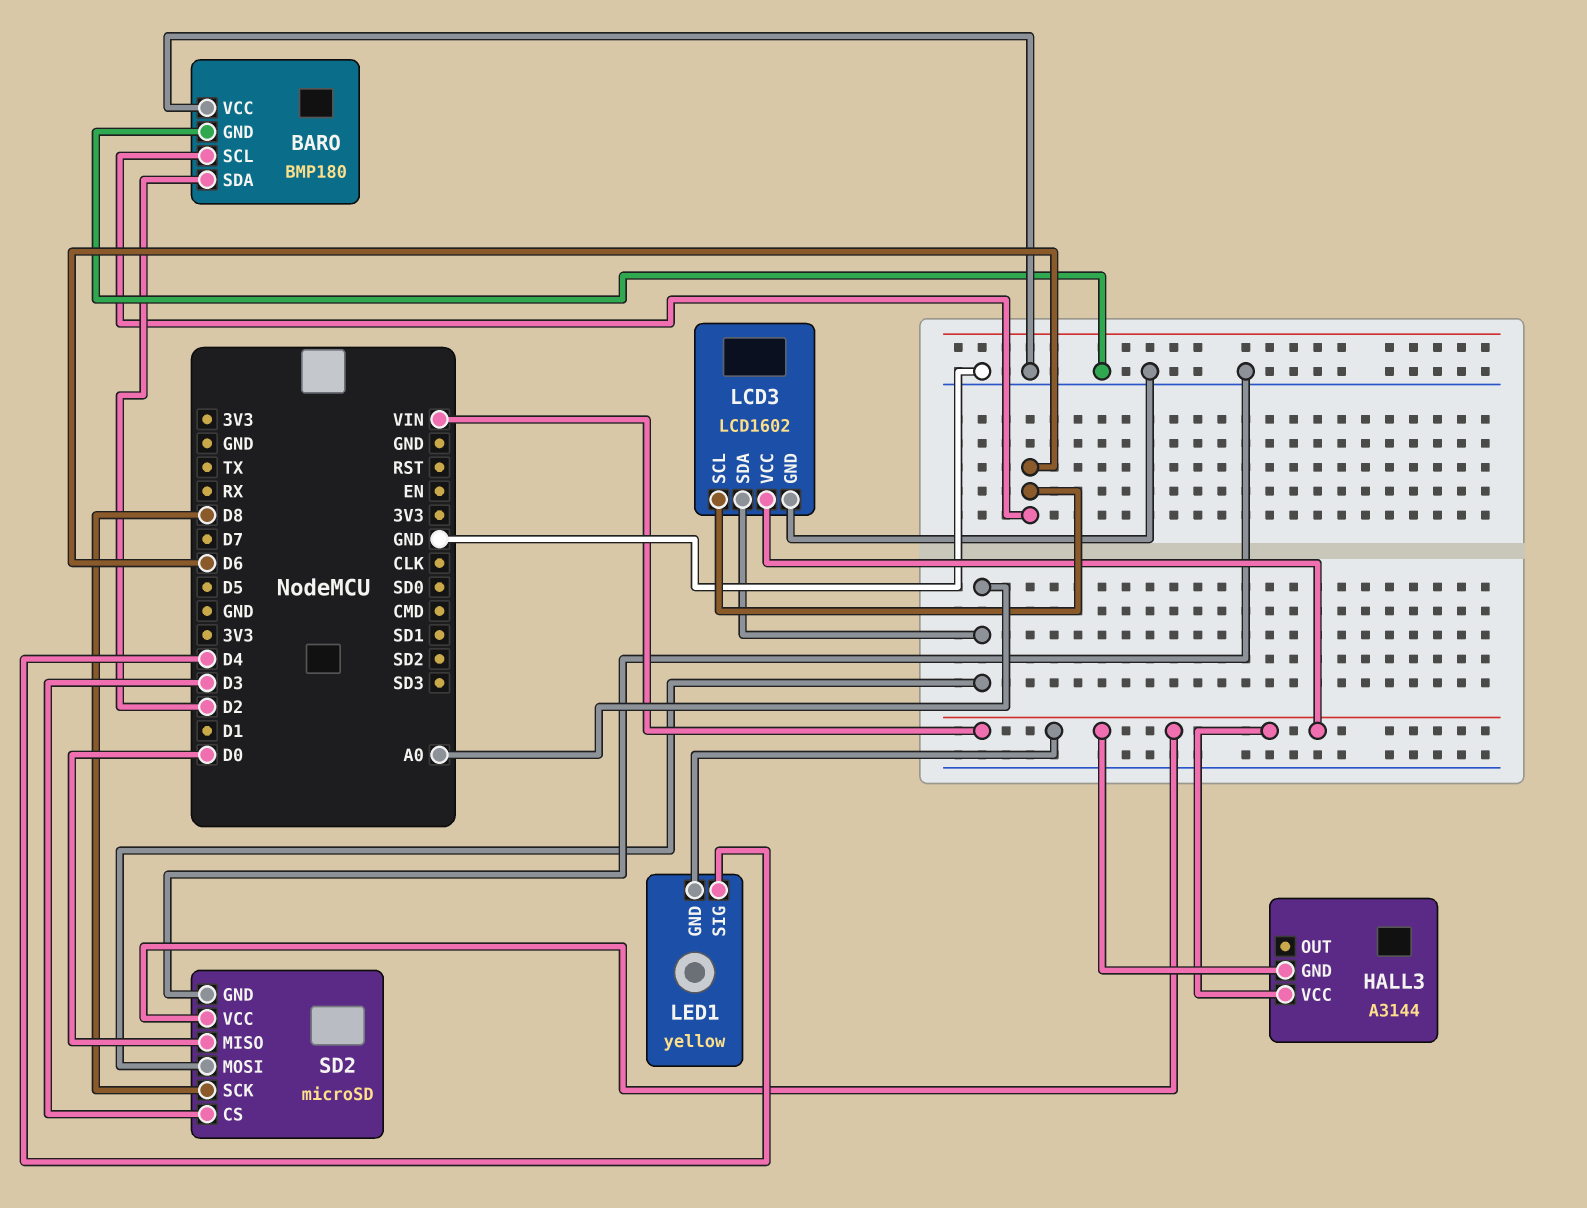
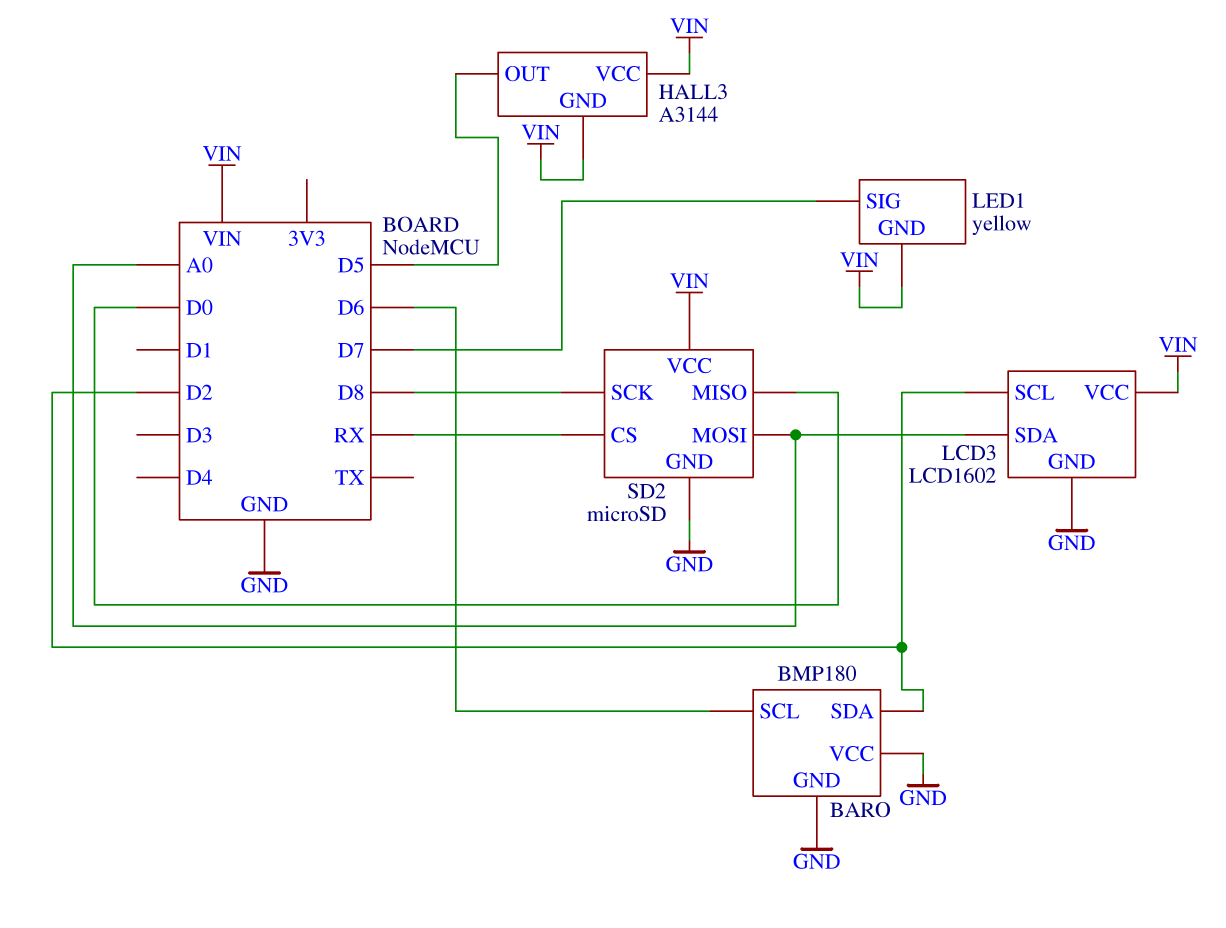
HALL3 pin OUT: none -> D5
LCD3 pin SCL: D6 -> D2
LED1 pin SIG: D4 -> D7
SD2 pin CS: D3 -> RX

